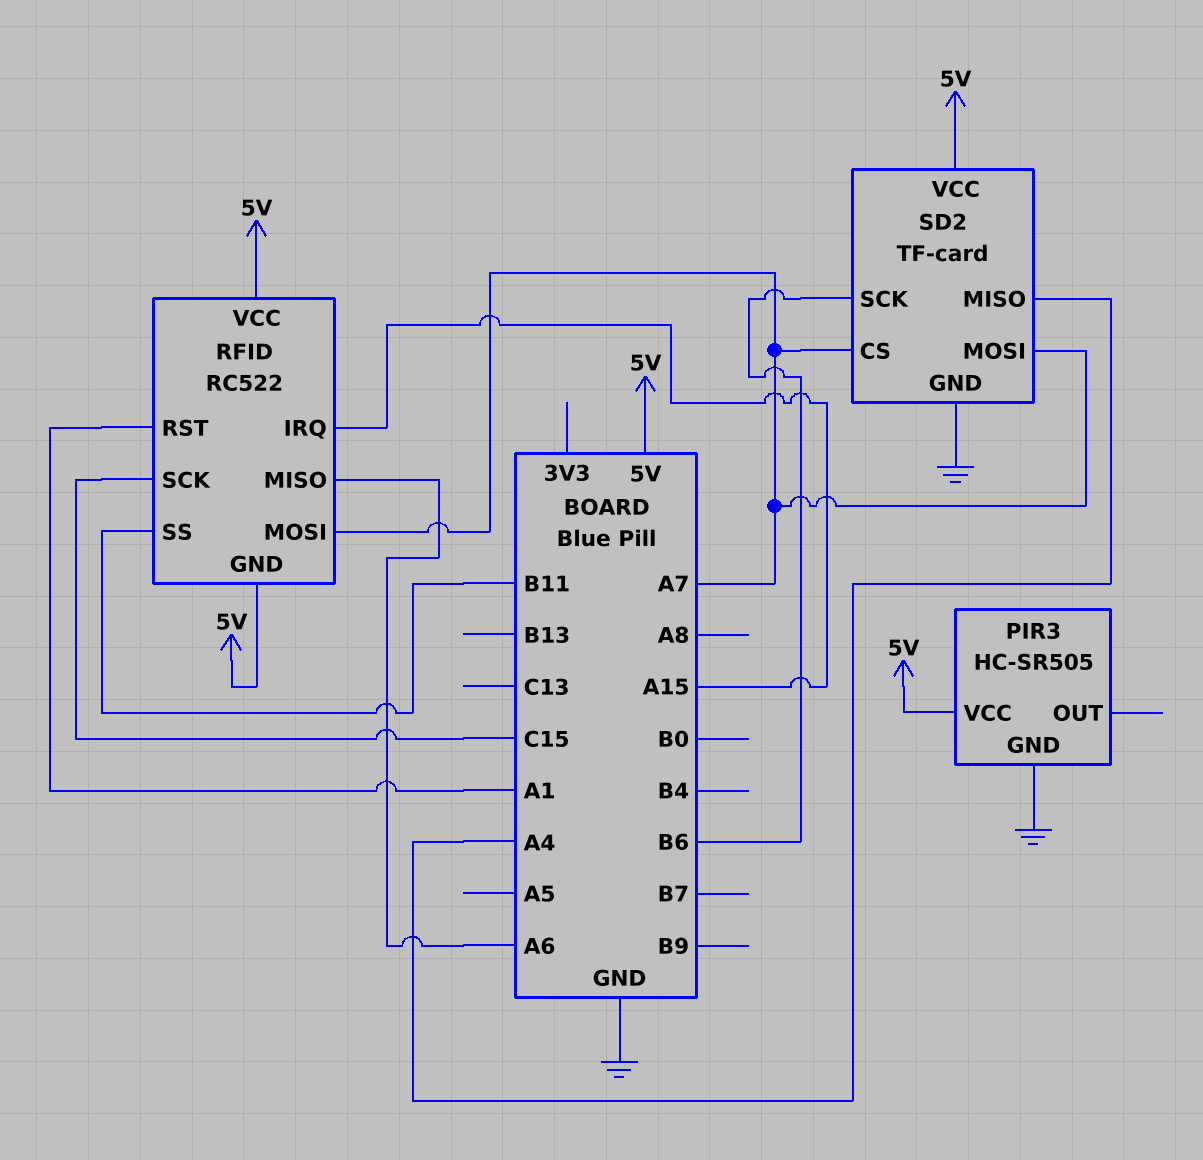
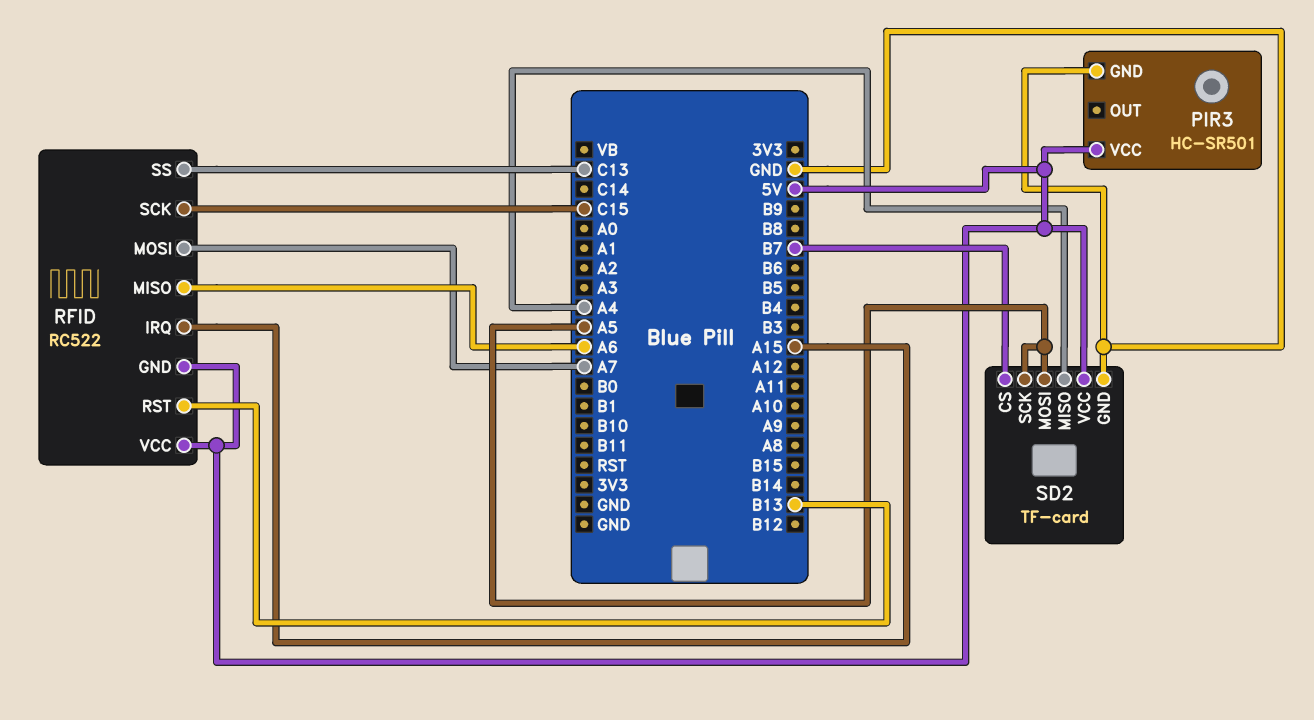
PIR3: HC-SR505 -> HC-SR501
RFID pin RST: A1 -> B13
RFID pin SS: B11 -> C13
SD2 pin CS: A7 -> B7
SD2 pin MOSI: A7 -> A5
SD2 pin SCK: B6 -> A5

